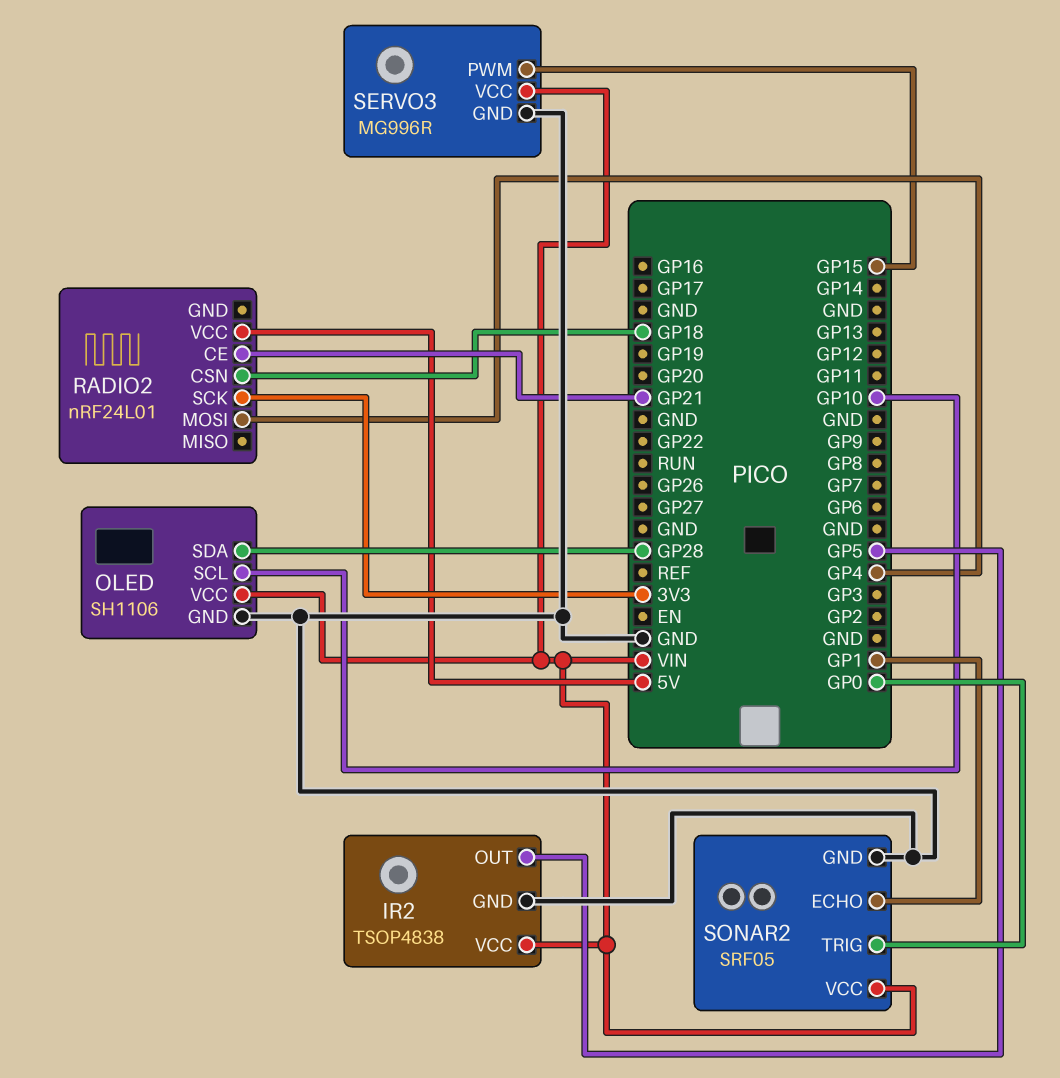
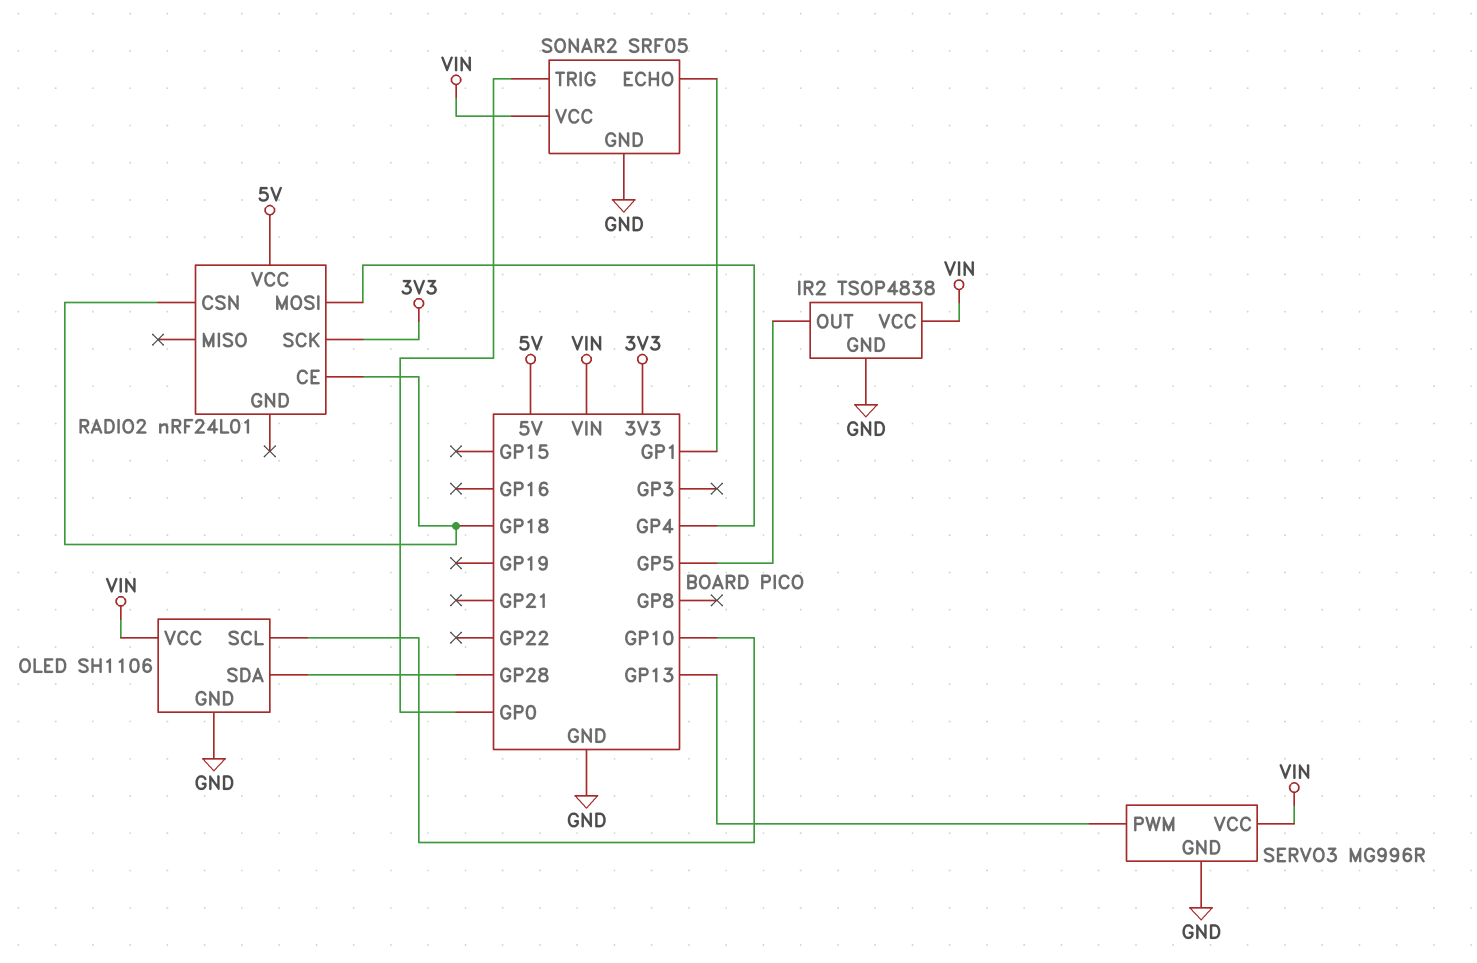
RADIO2 pin CE: GP21 -> GP18
SERVO3 pin PWM: GP15 -> GP13

